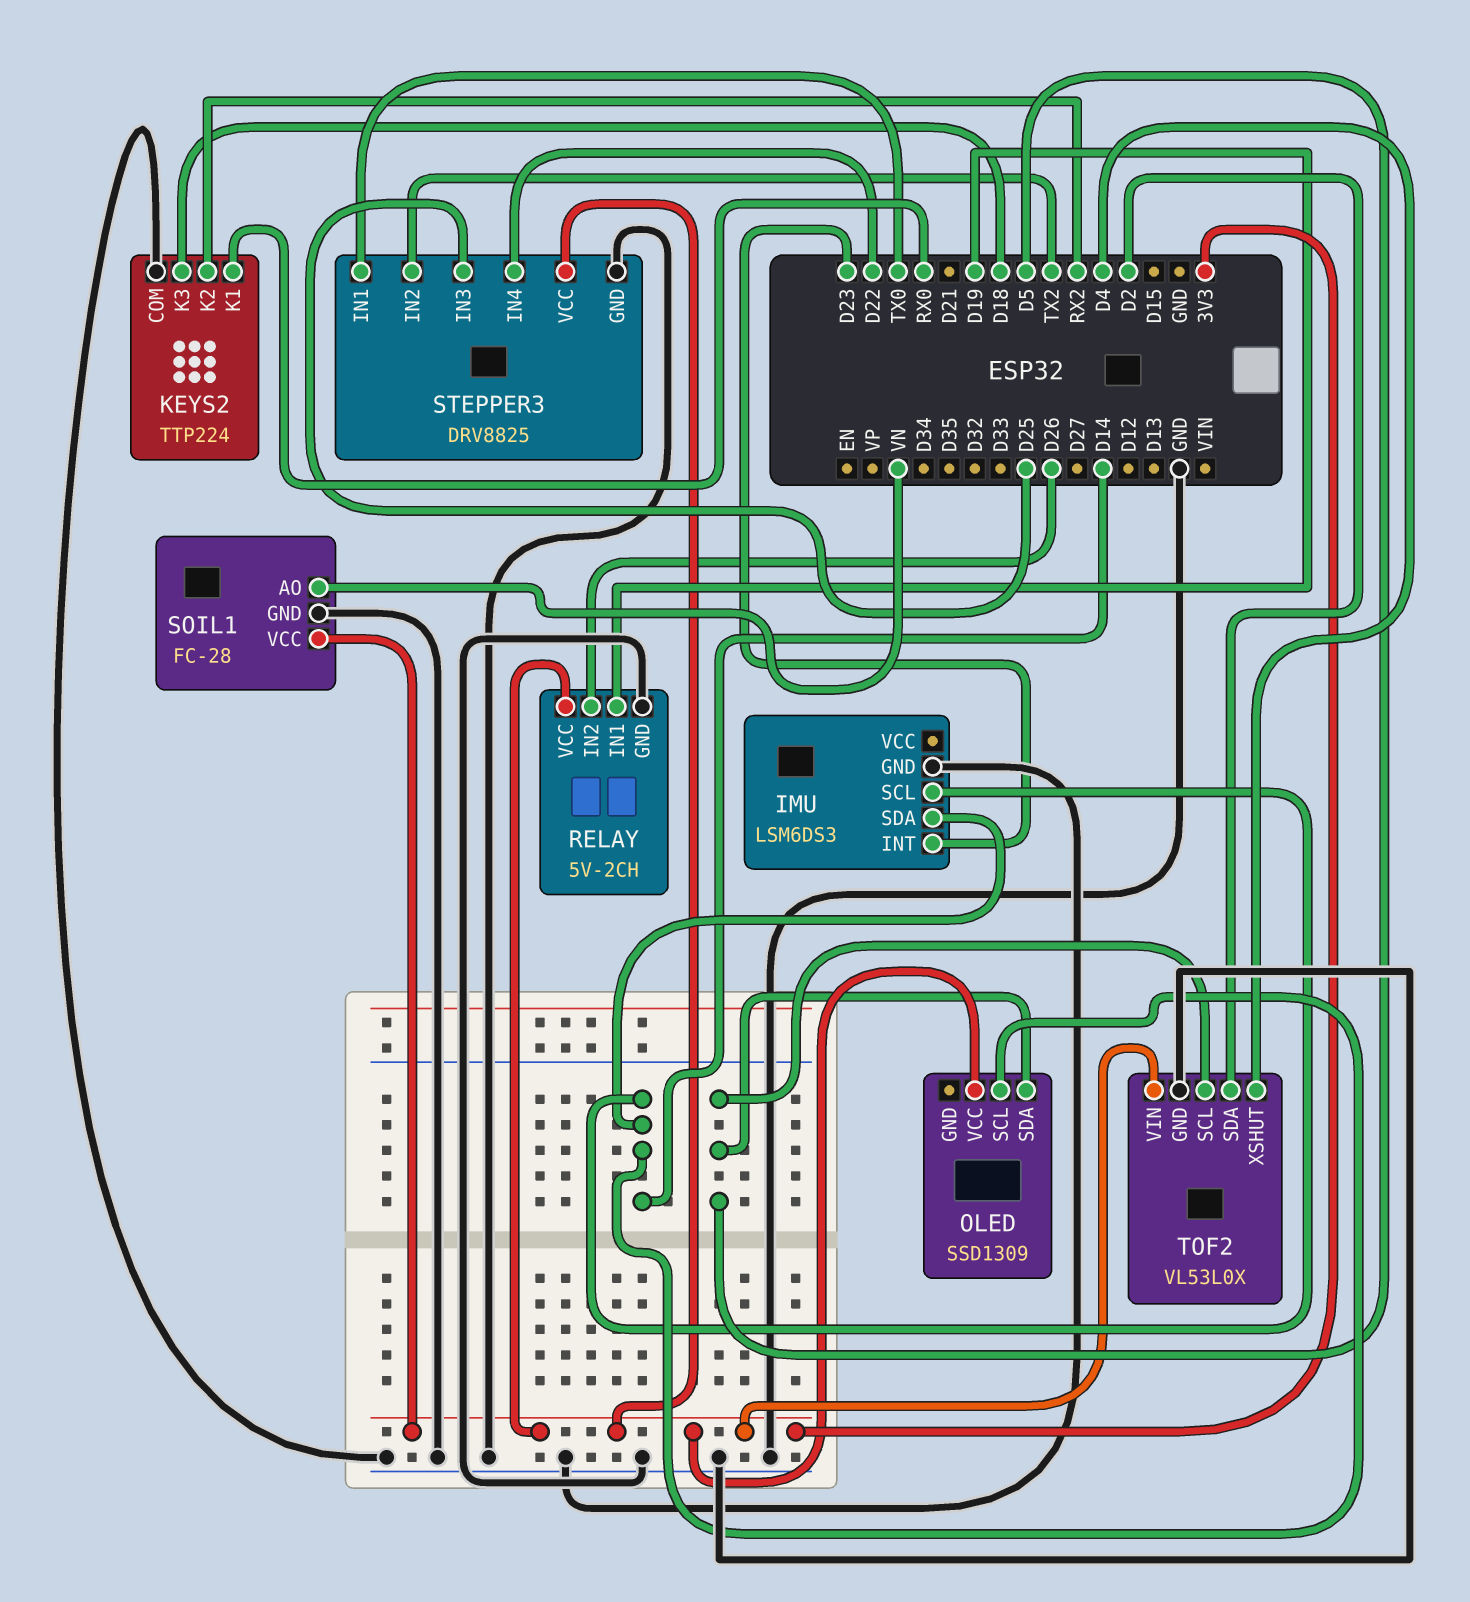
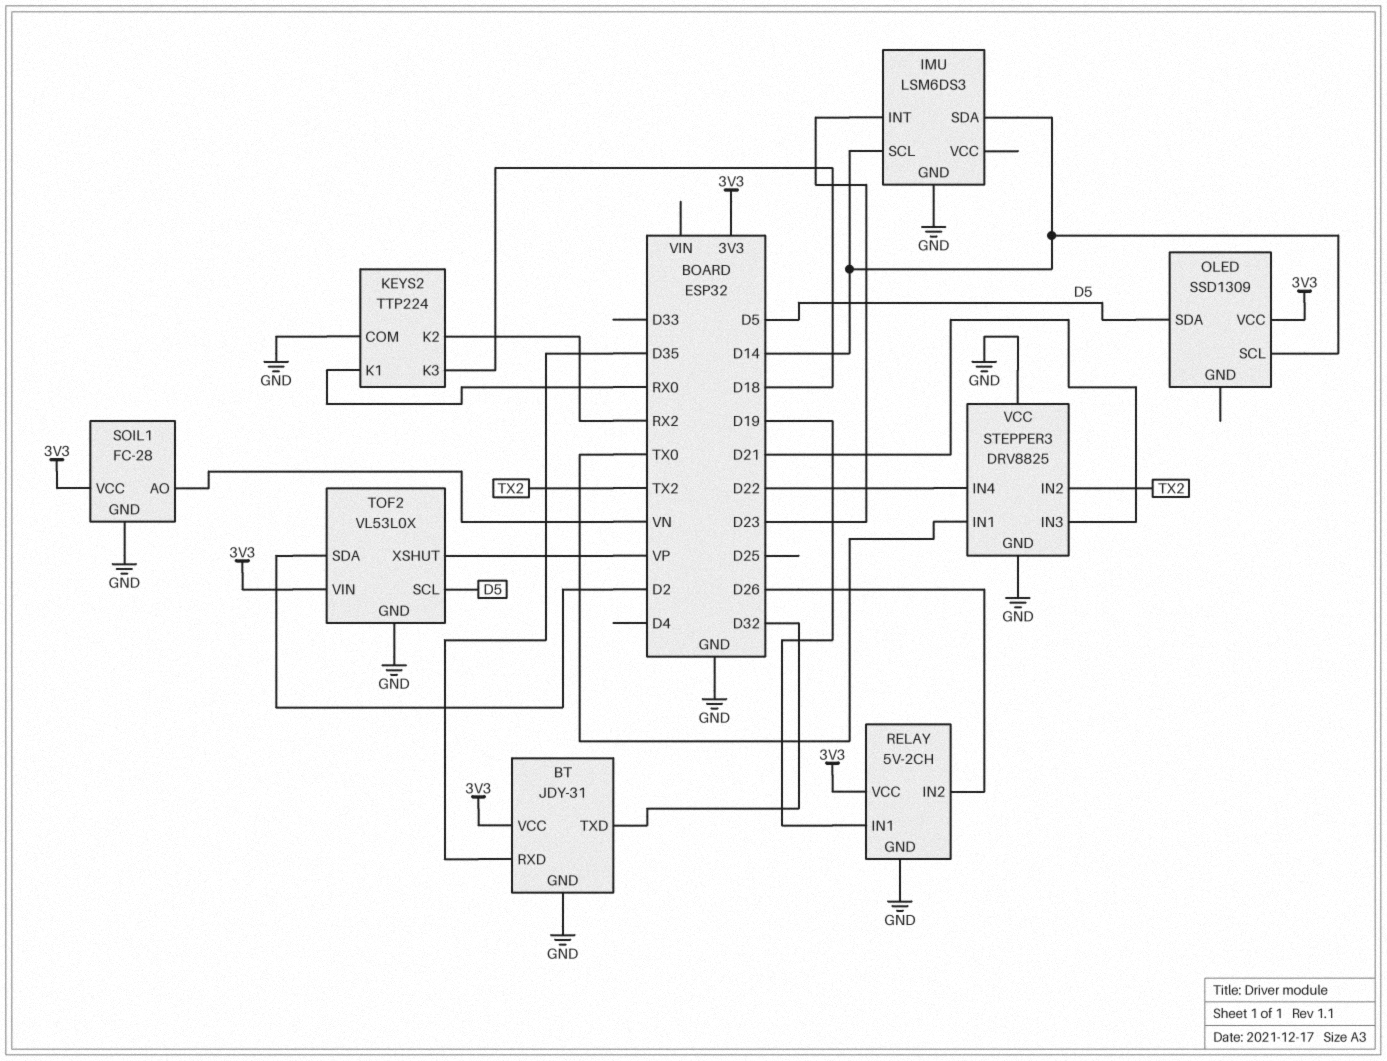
BT: none -> JDY-31
BT pin GND: none -> GND
BT pin RXD: none -> D35
BT pin TXD: none -> D32
BT pin VCC: none -> 3V3
STEPPER3 pin IN3: D25 -> D21
STEPPER3 pin VCC: 3V3 -> GND
TOF2 pin XSHUT: D4 -> VP

